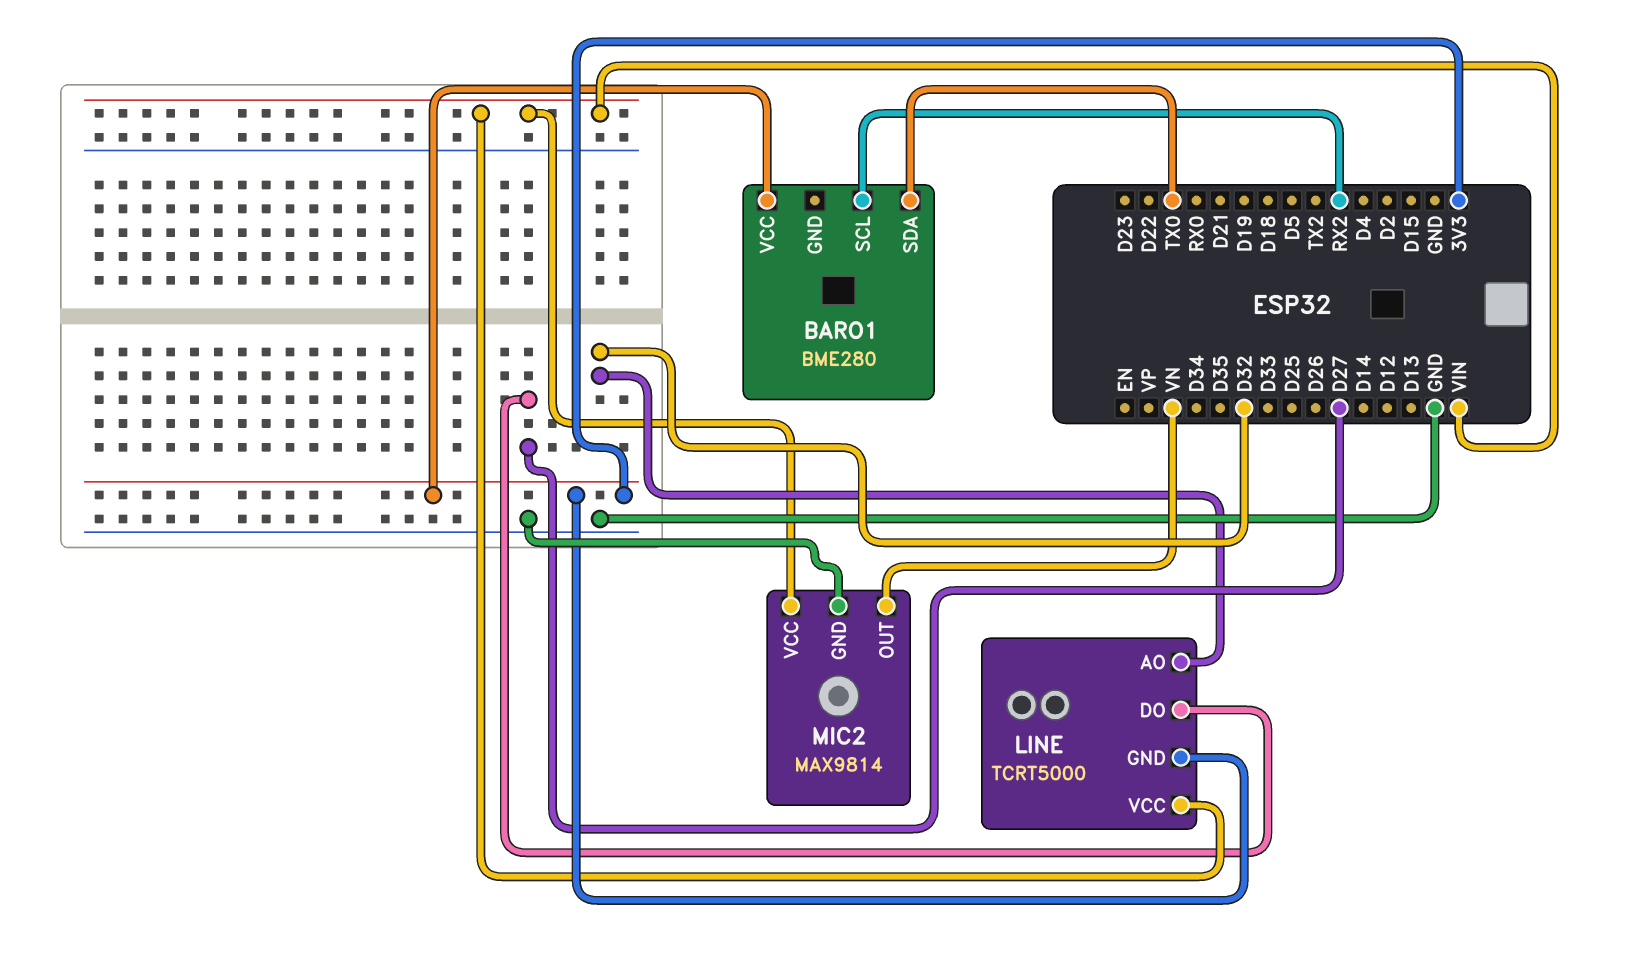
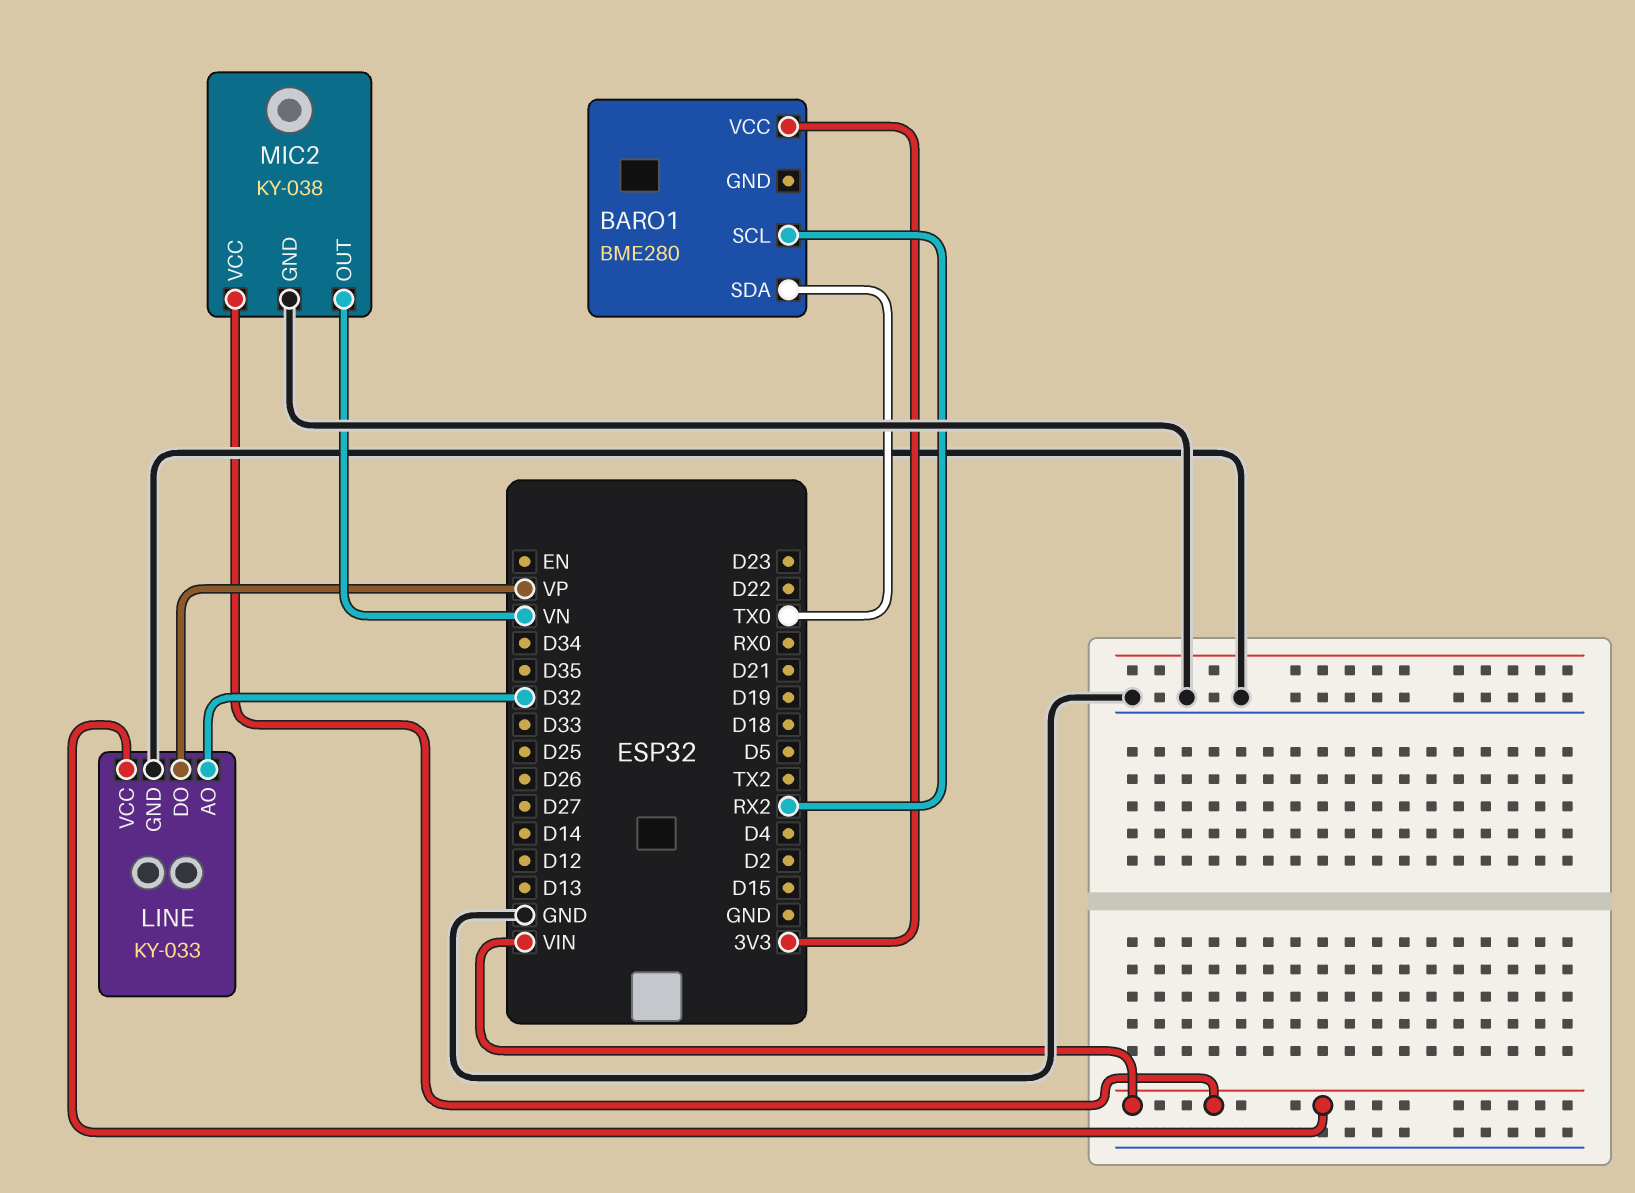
LINE: TCRT5000 -> KY-033
LINE pin DO: D27 -> VP
LINE pin GND: 3V3 -> GND
MIC2: MAX9814 -> KY-038

